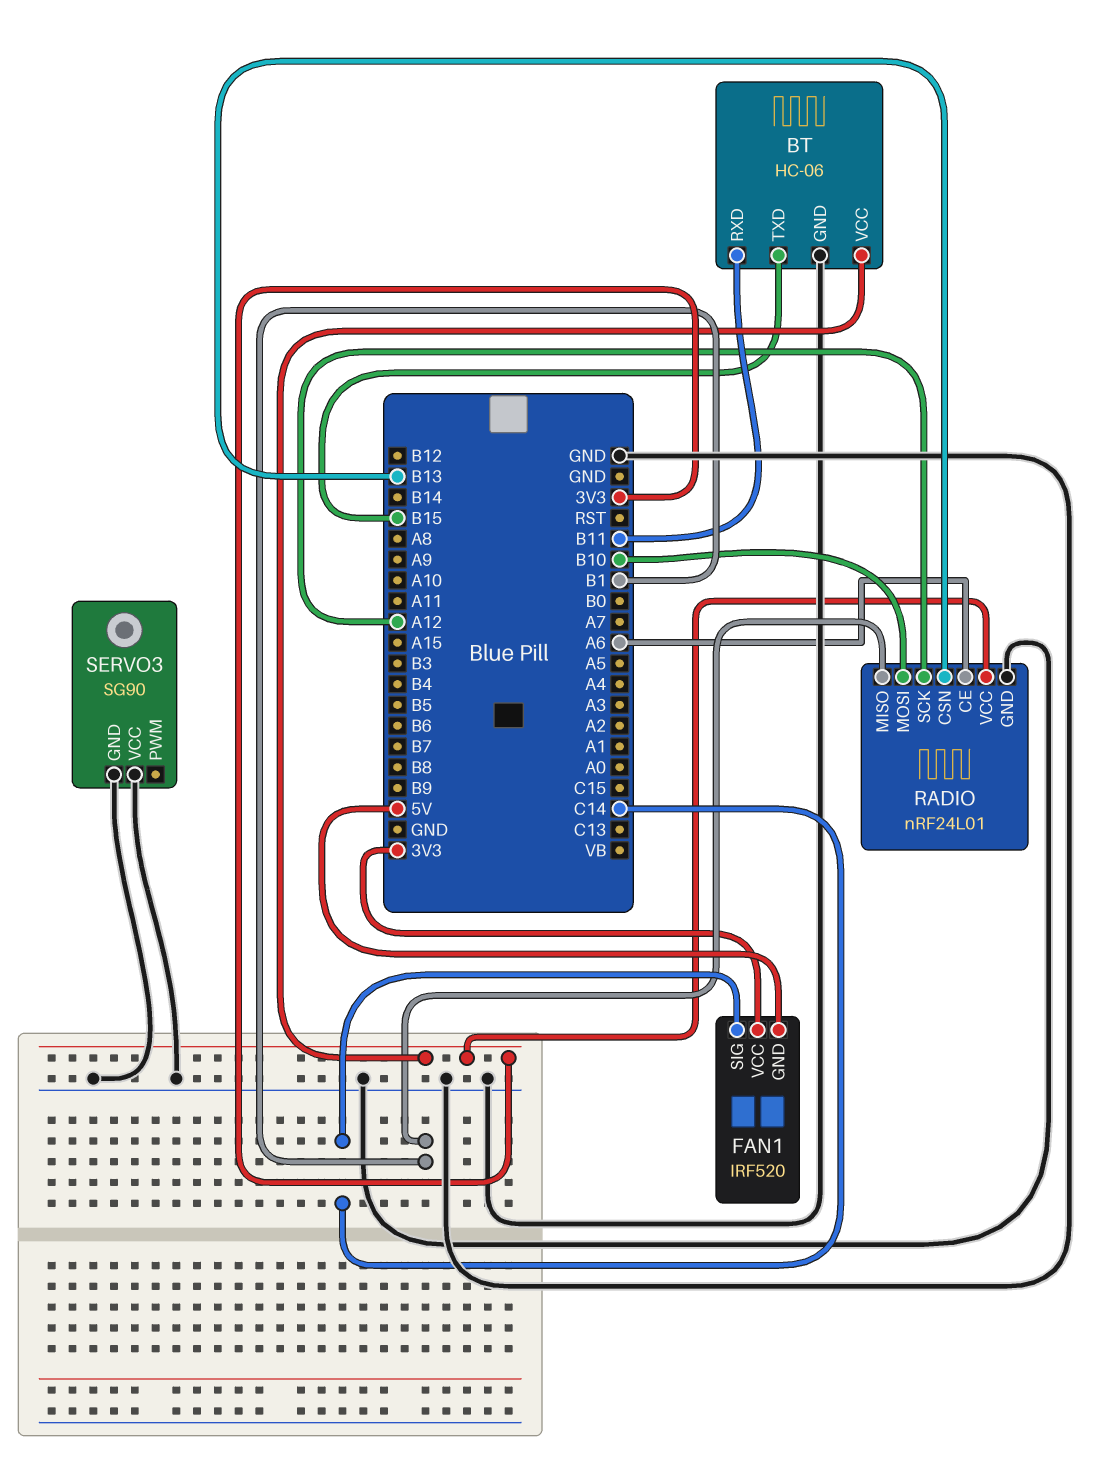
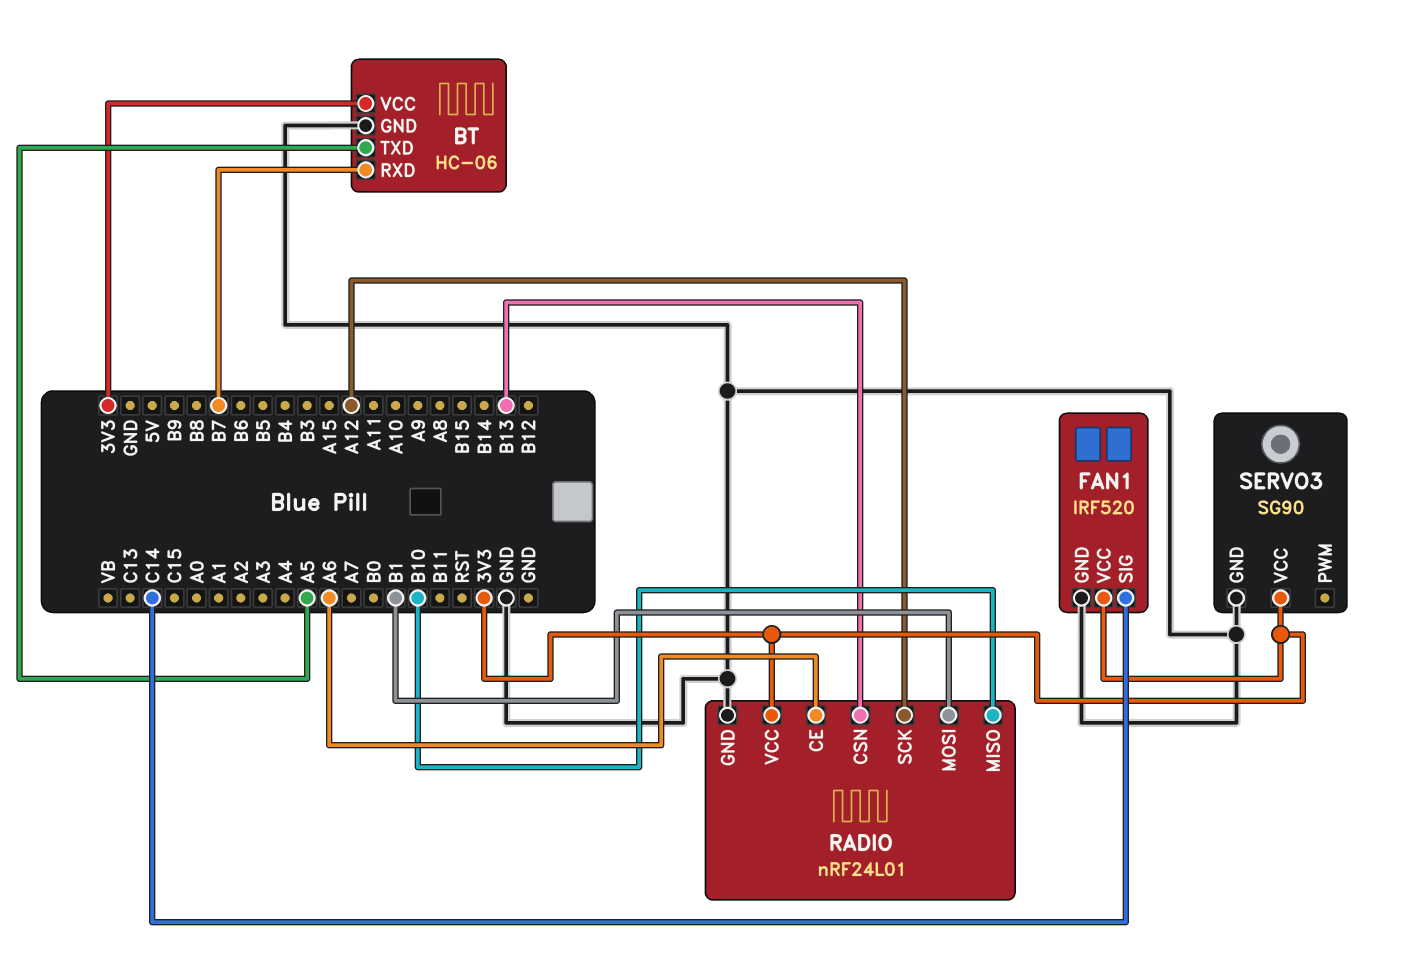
BT pin RXD: B11 -> B7
BT pin TXD: B15 -> A5
FAN1 pin GND: 5V -> GND
RADIO pin MISO: B1 -> B10
RADIO pin MOSI: B10 -> B1
SERVO3 pin VCC: GND -> 3V3

